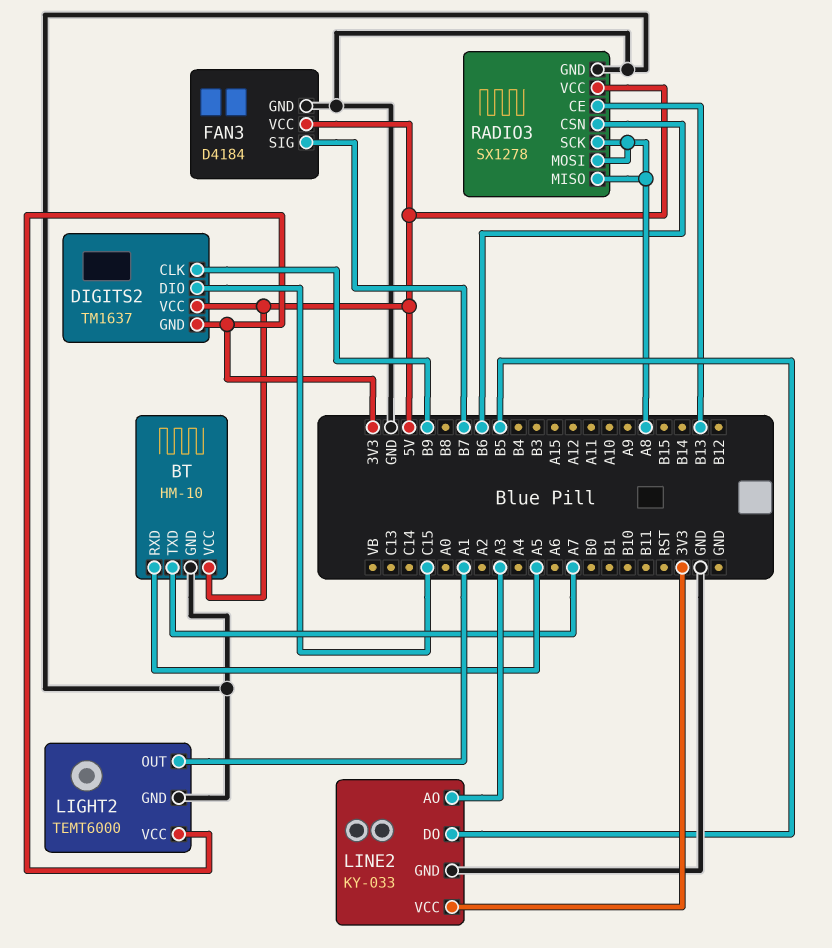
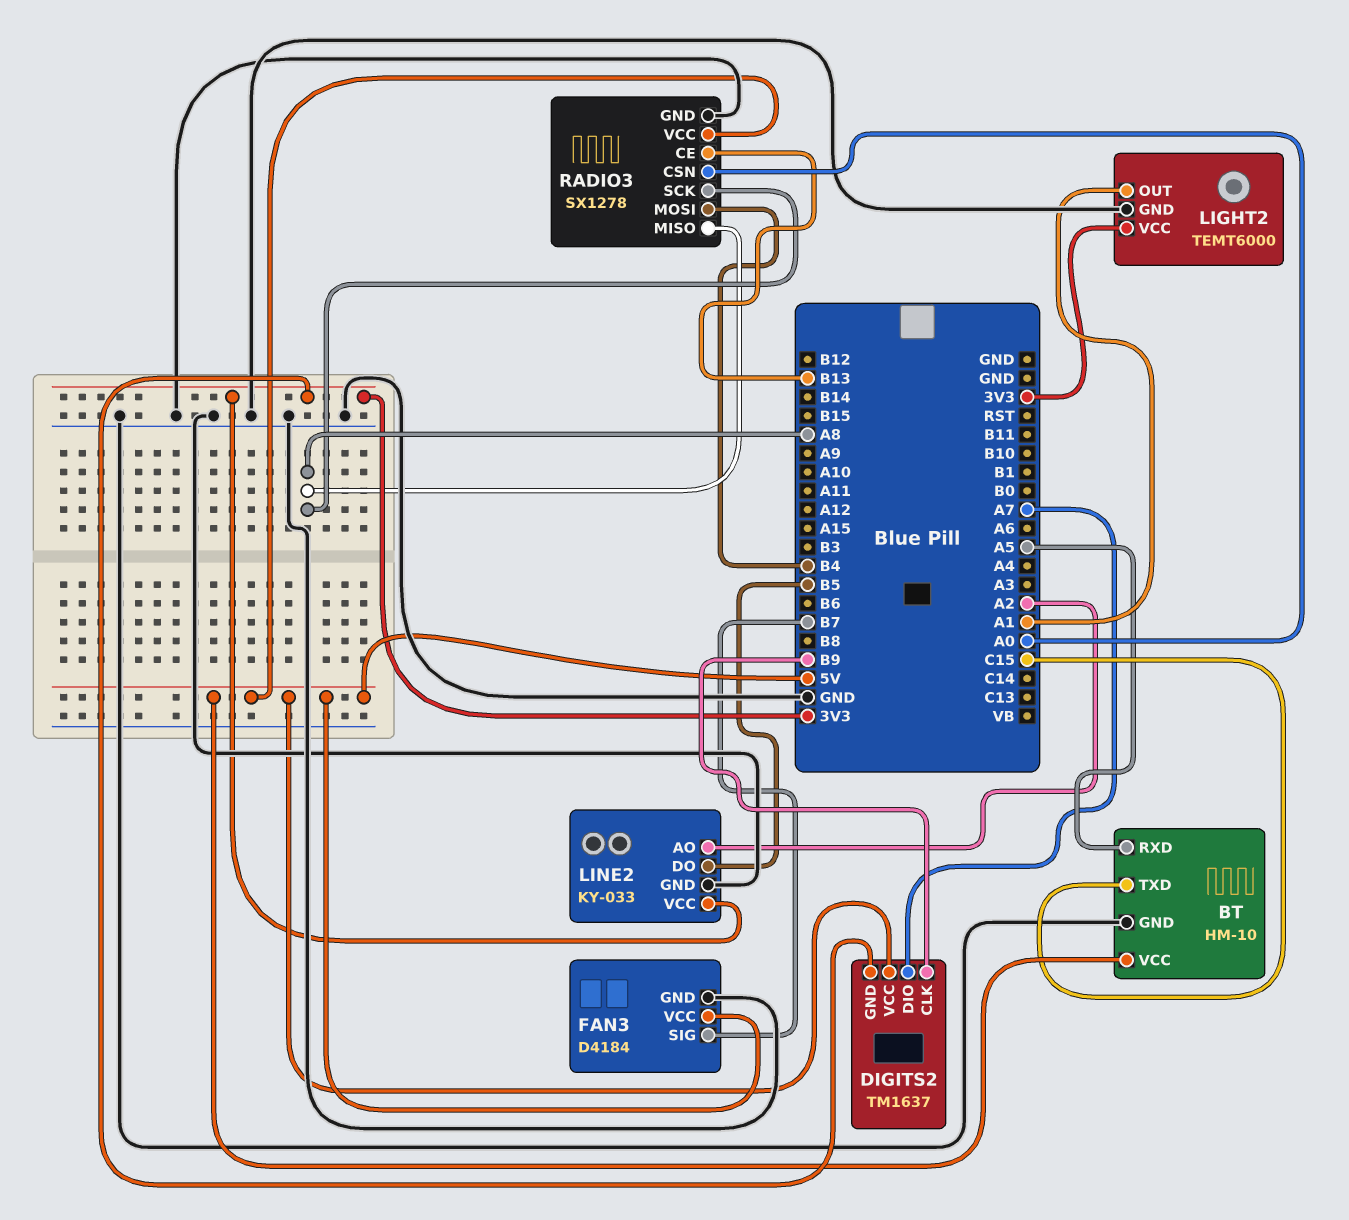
BT pin TXD: A7 -> C15
DIGITS2 pin DIO: C15 -> A7
LINE2 pin AO: A3 -> A2
RADIO3 pin CSN: B6 -> A0
RADIO3 pin MOSI: A8 -> B4

